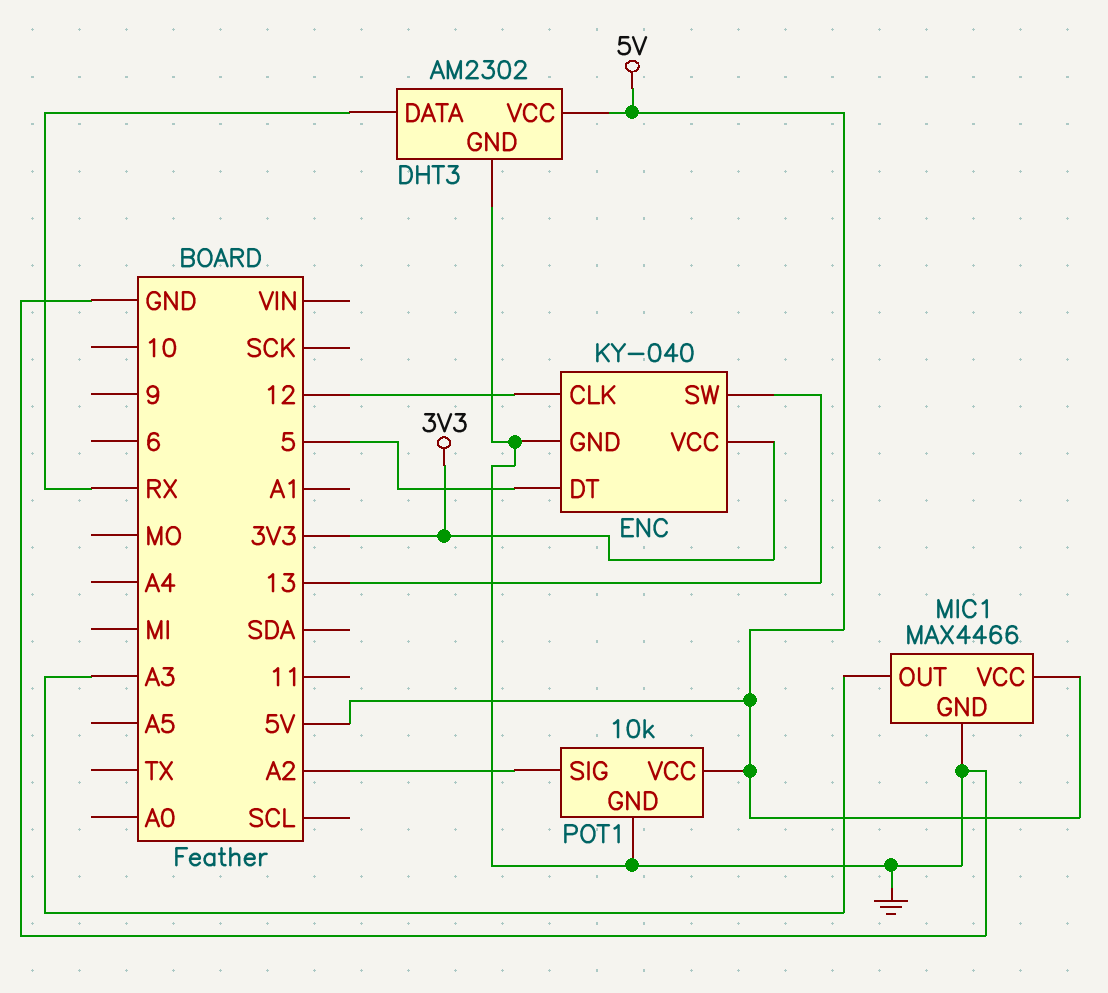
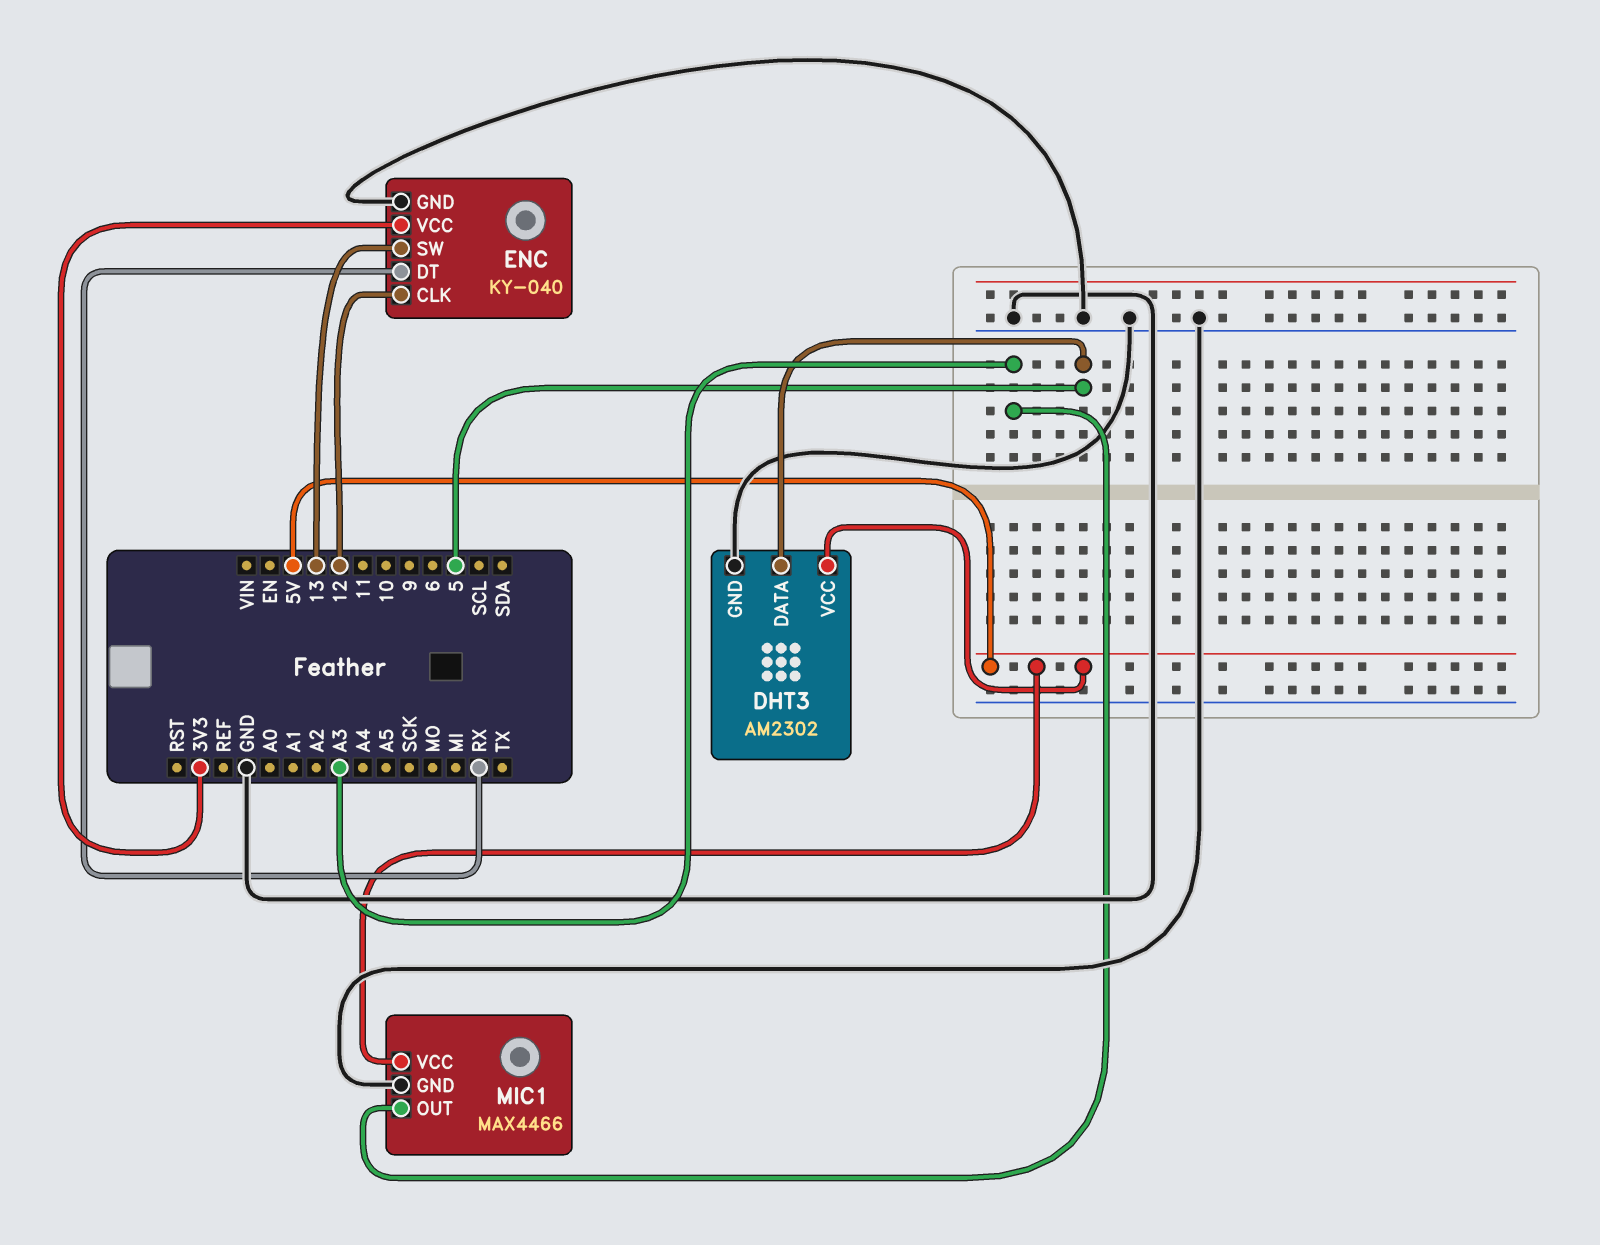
DHT3 pin DATA: RX -> 5
ENC pin DT: 5 -> RX
POT1: 10k -> none
POT1 pin GND: GND -> none
POT1 pin SIG: A2 -> none
POT1 pin VCC: 5V -> none

